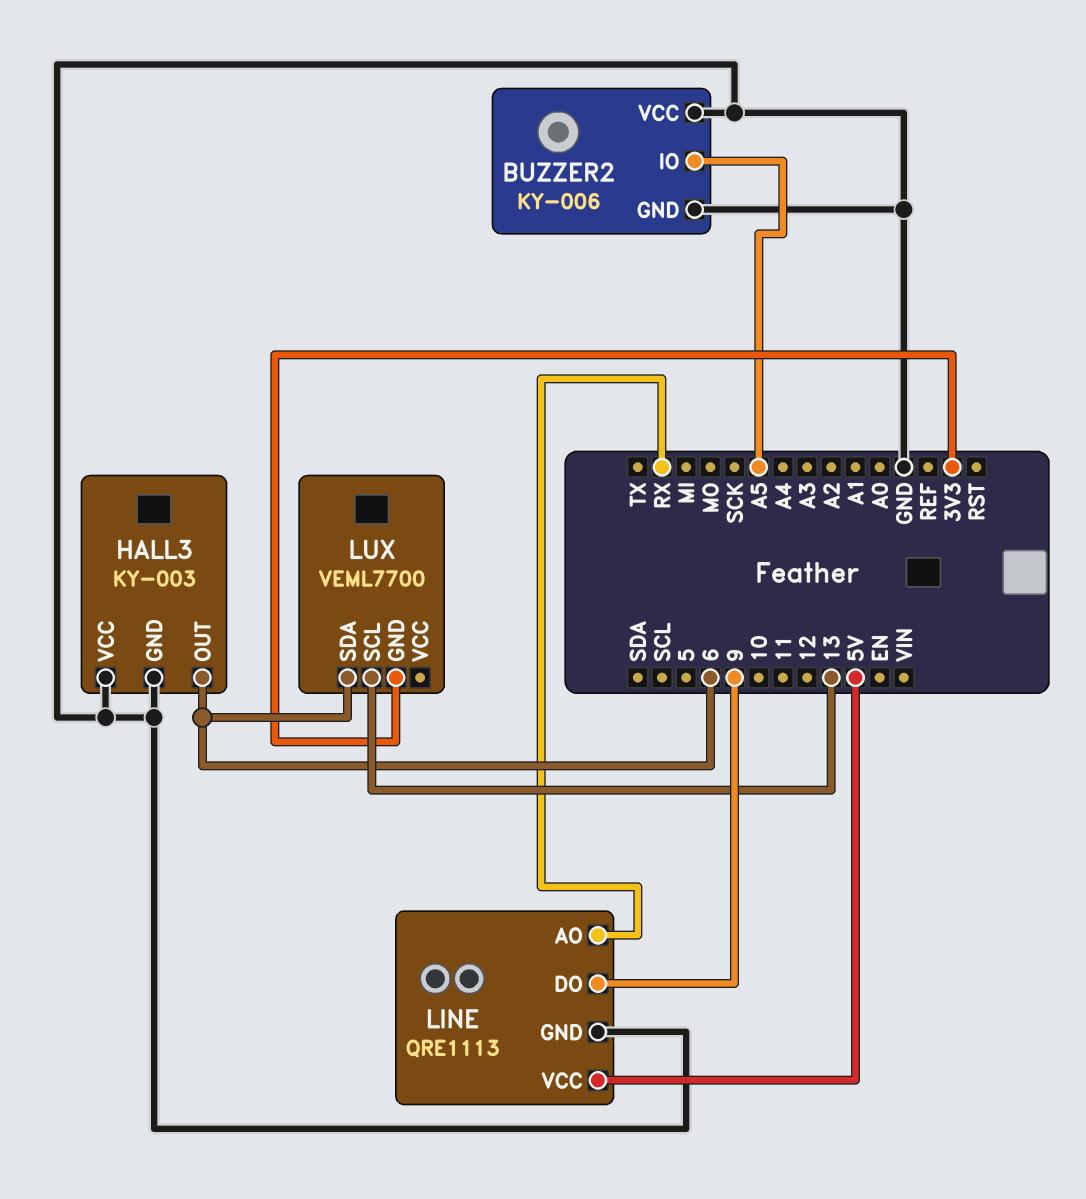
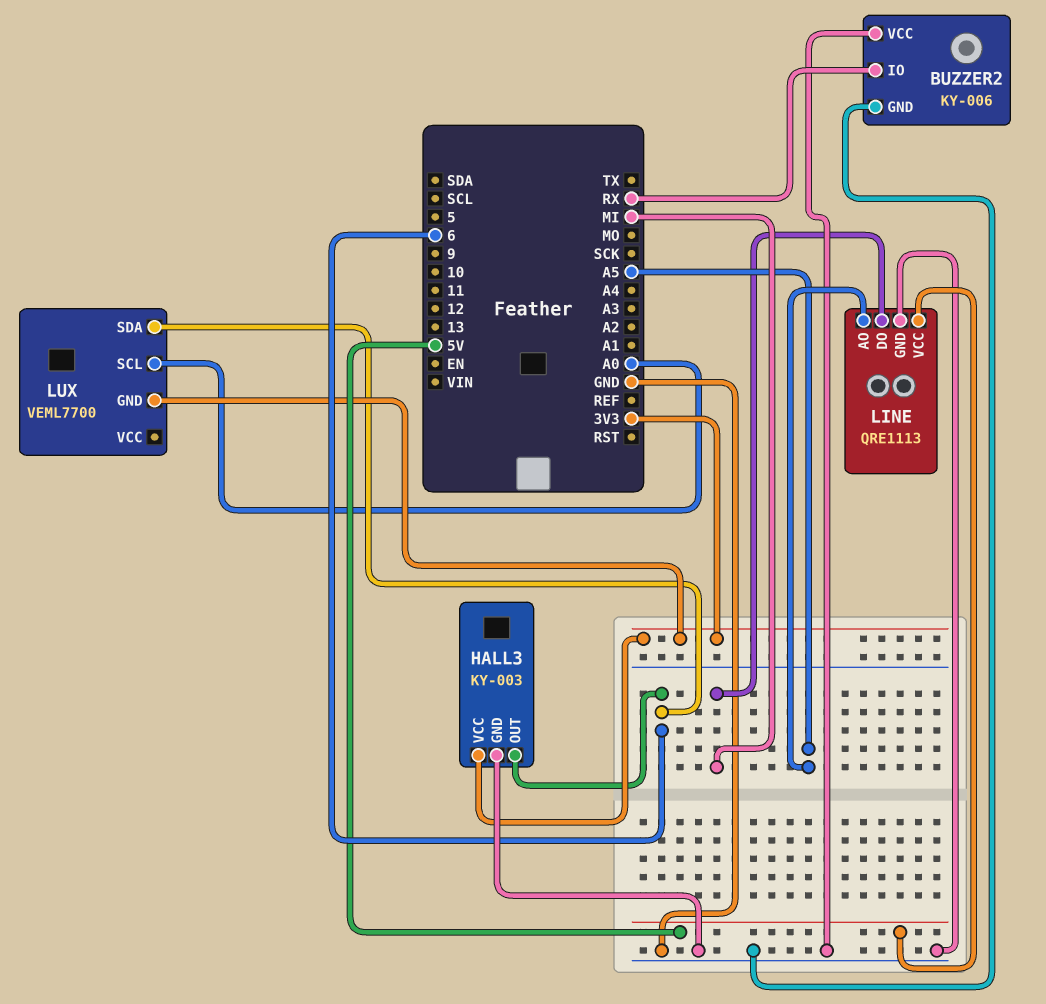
BUZZER2 pin IO: A5 -> RX
HALL3 pin VCC: GND -> 3V3
LINE pin AO: RX -> A5
LINE pin DO: 9 -> MI
LUX pin SCL: 13 -> A0

